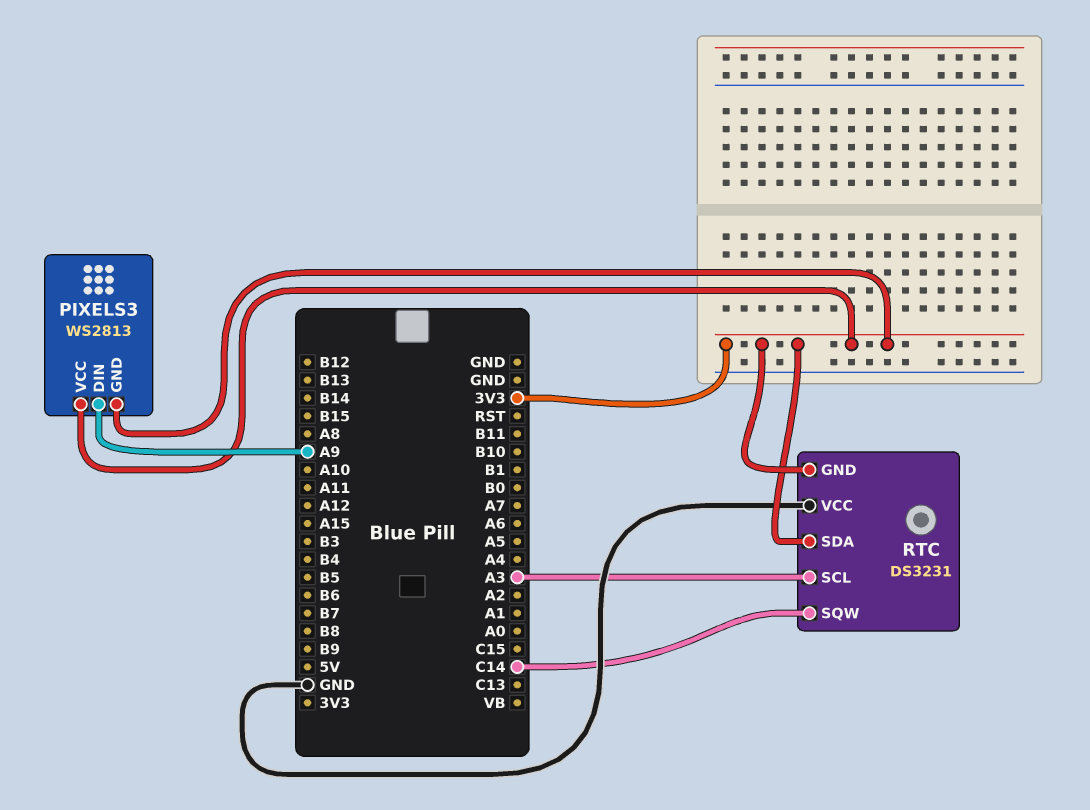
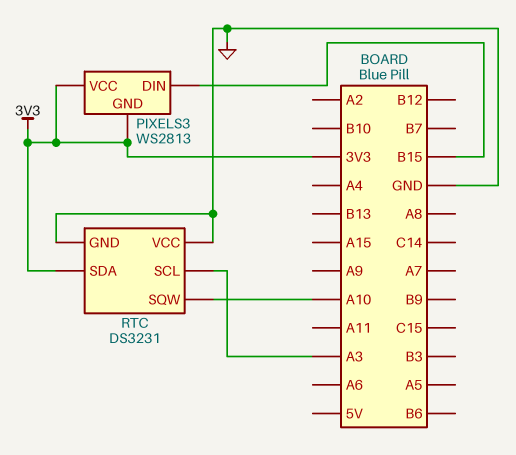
PIXELS3 pin DIN: A9 -> B15
RTC pin GND: 3V3 -> GND
RTC pin SQW: C14 -> A10

